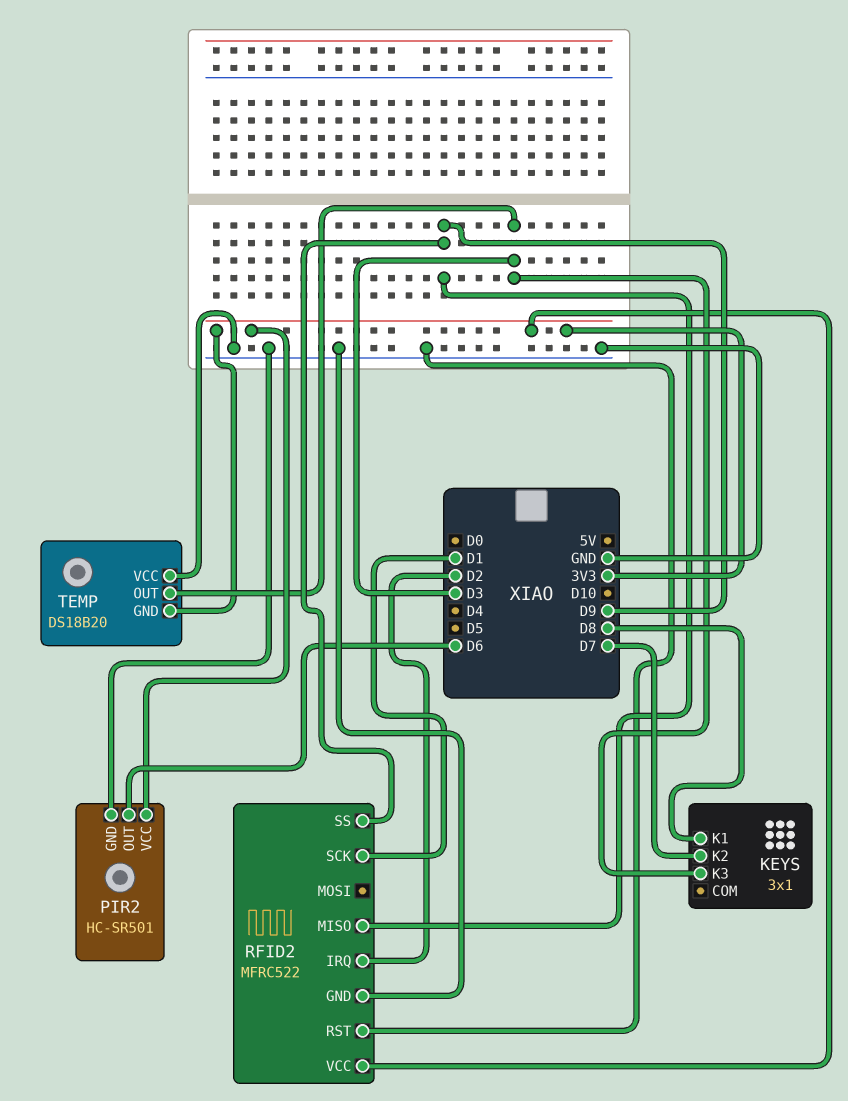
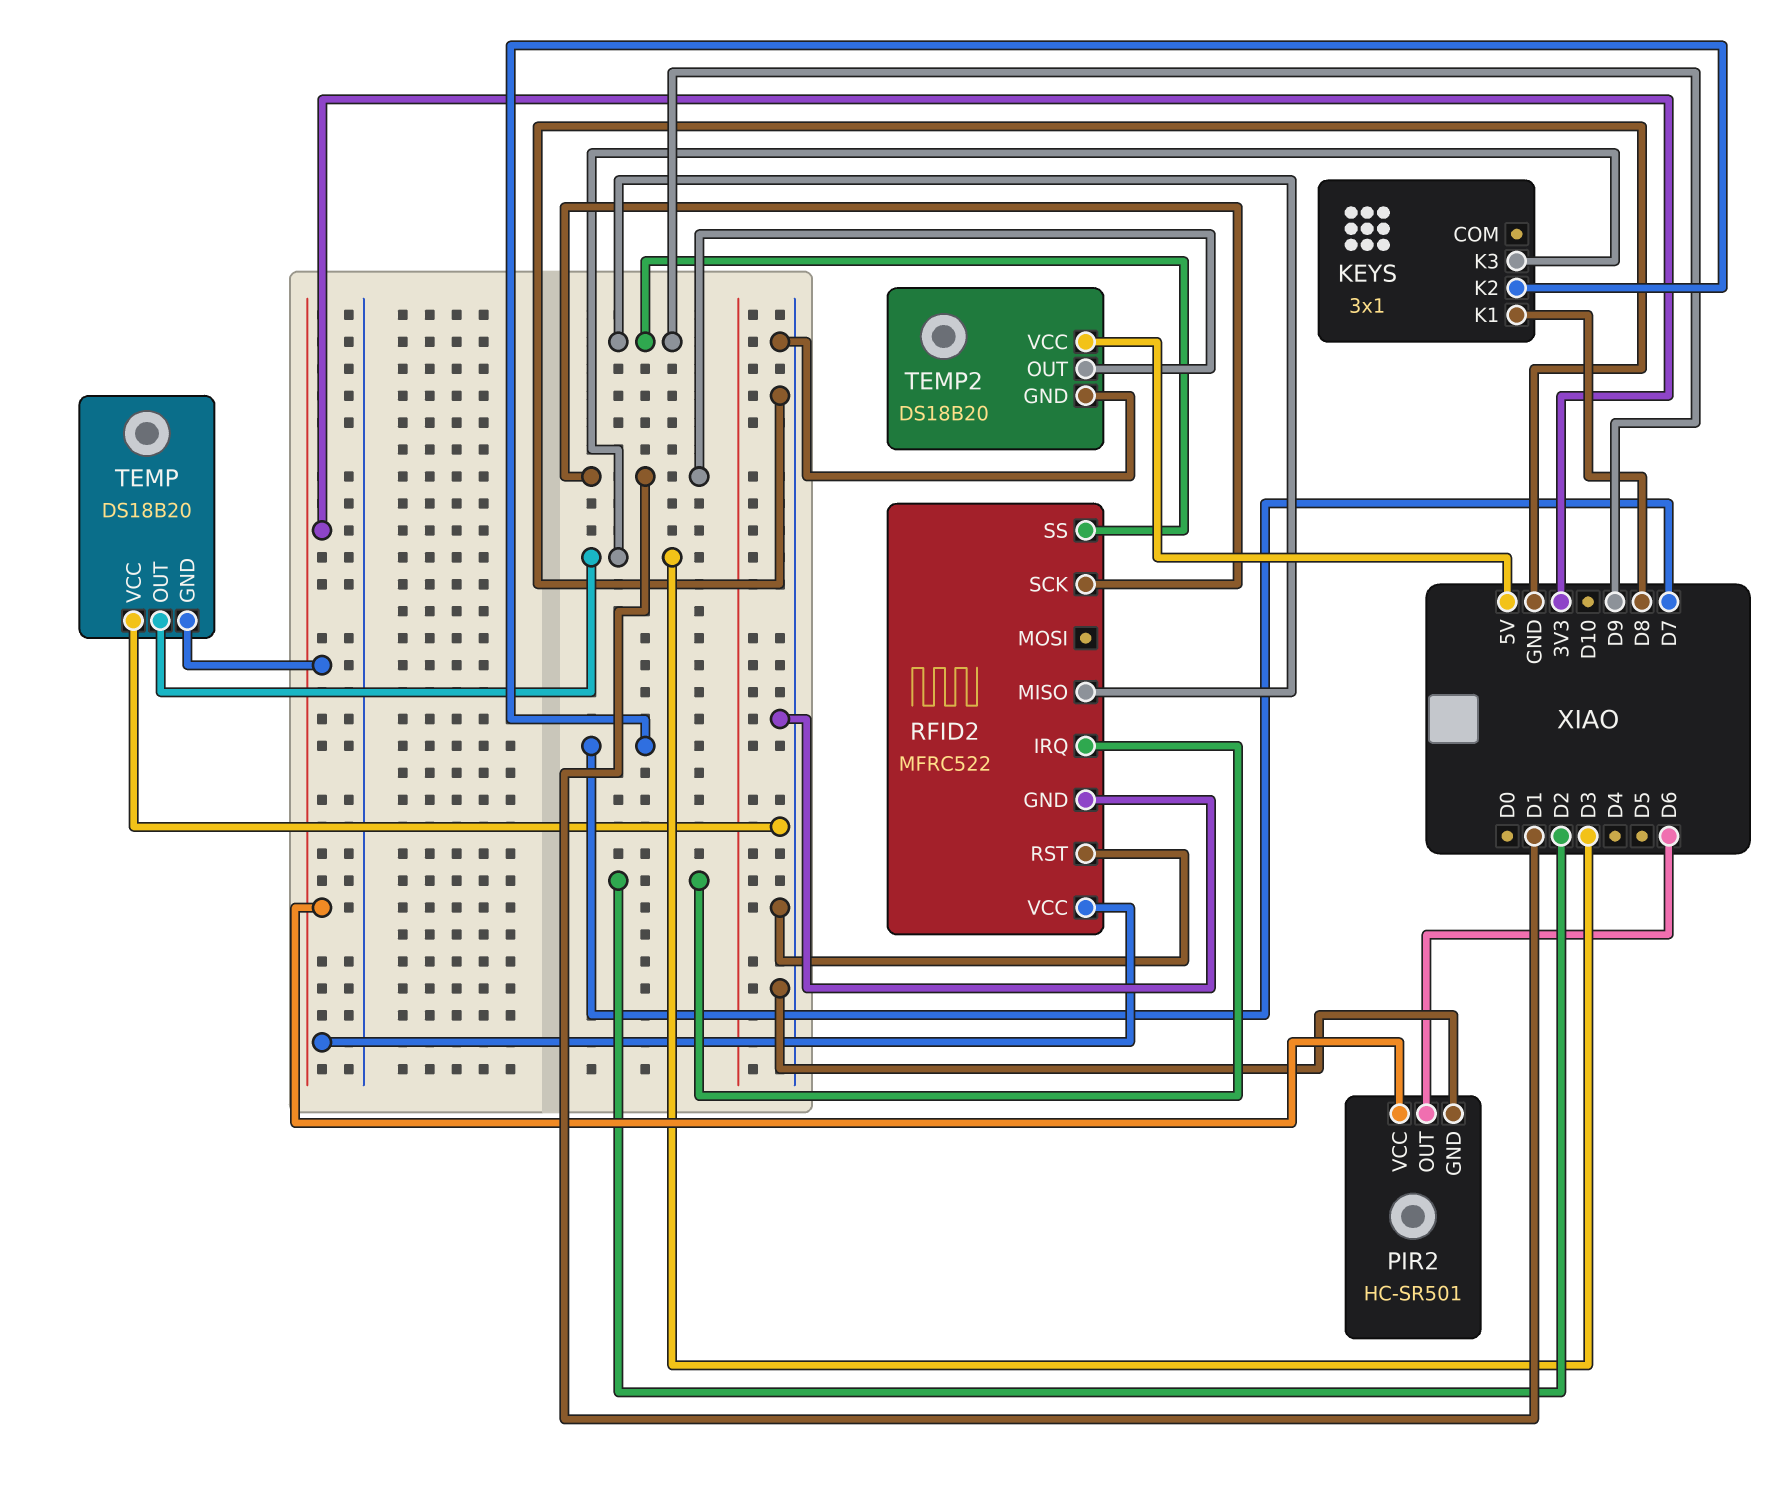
TEMP2: none -> DS18B20
TEMP2 pin GND: none -> GND
TEMP2 pin OUT: none -> D1
TEMP2 pin VCC: none -> 5V

